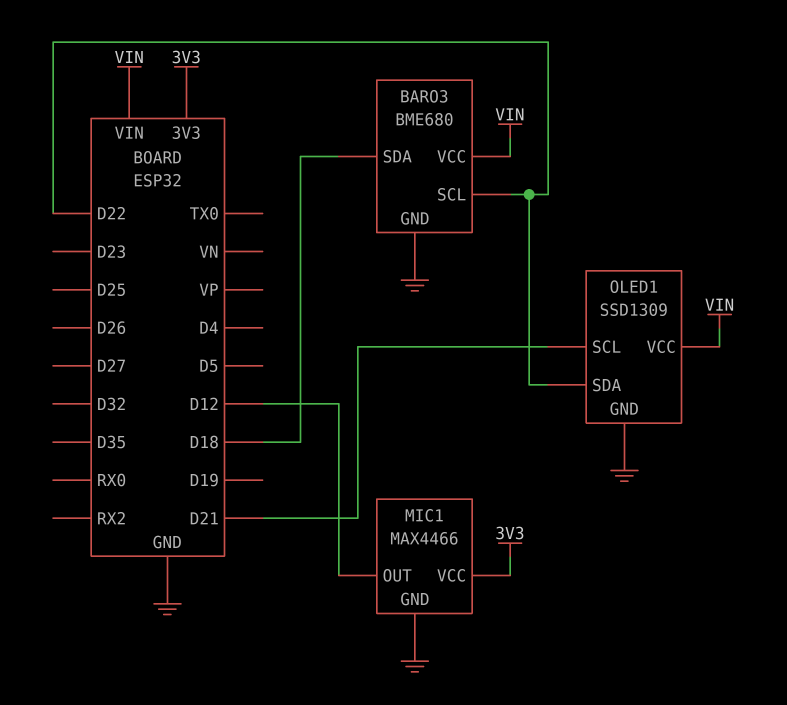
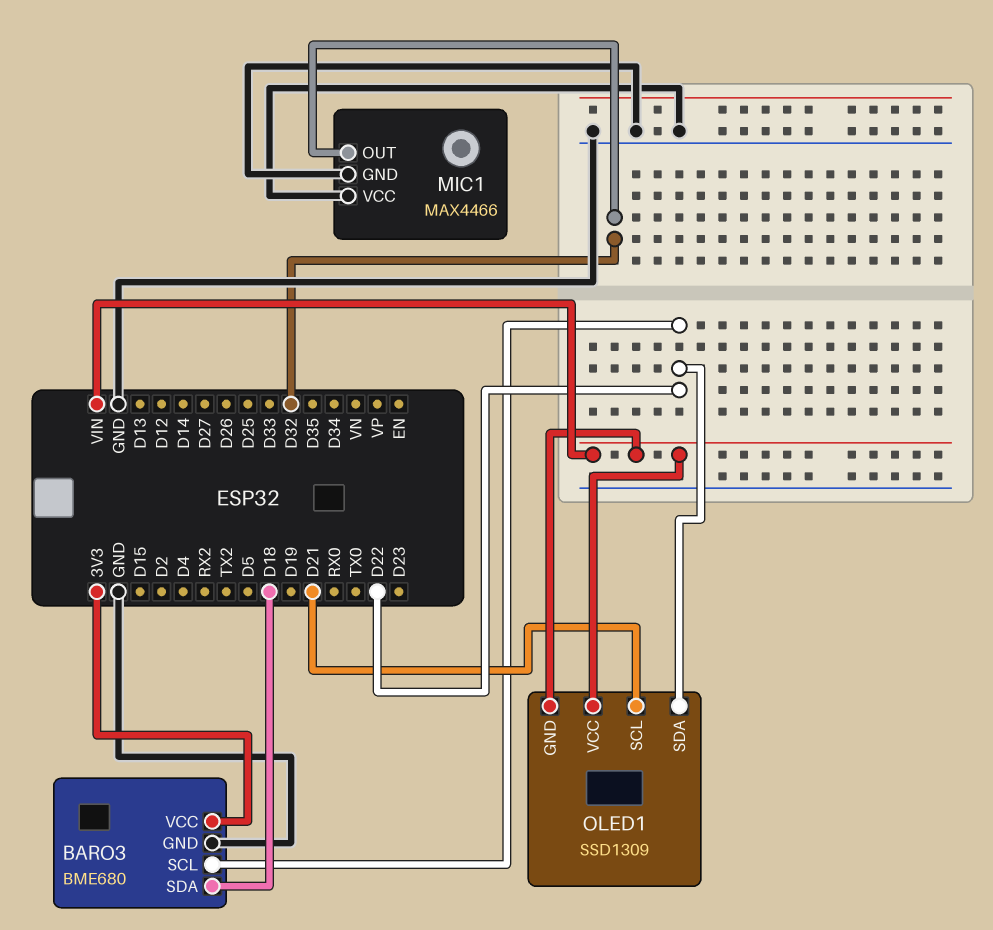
BARO3 pin VCC: VIN -> 3V3
MIC1 pin OUT: D12 -> D32
MIC1 pin VCC: 3V3 -> GND
OLED1 pin GND: GND -> VIN

